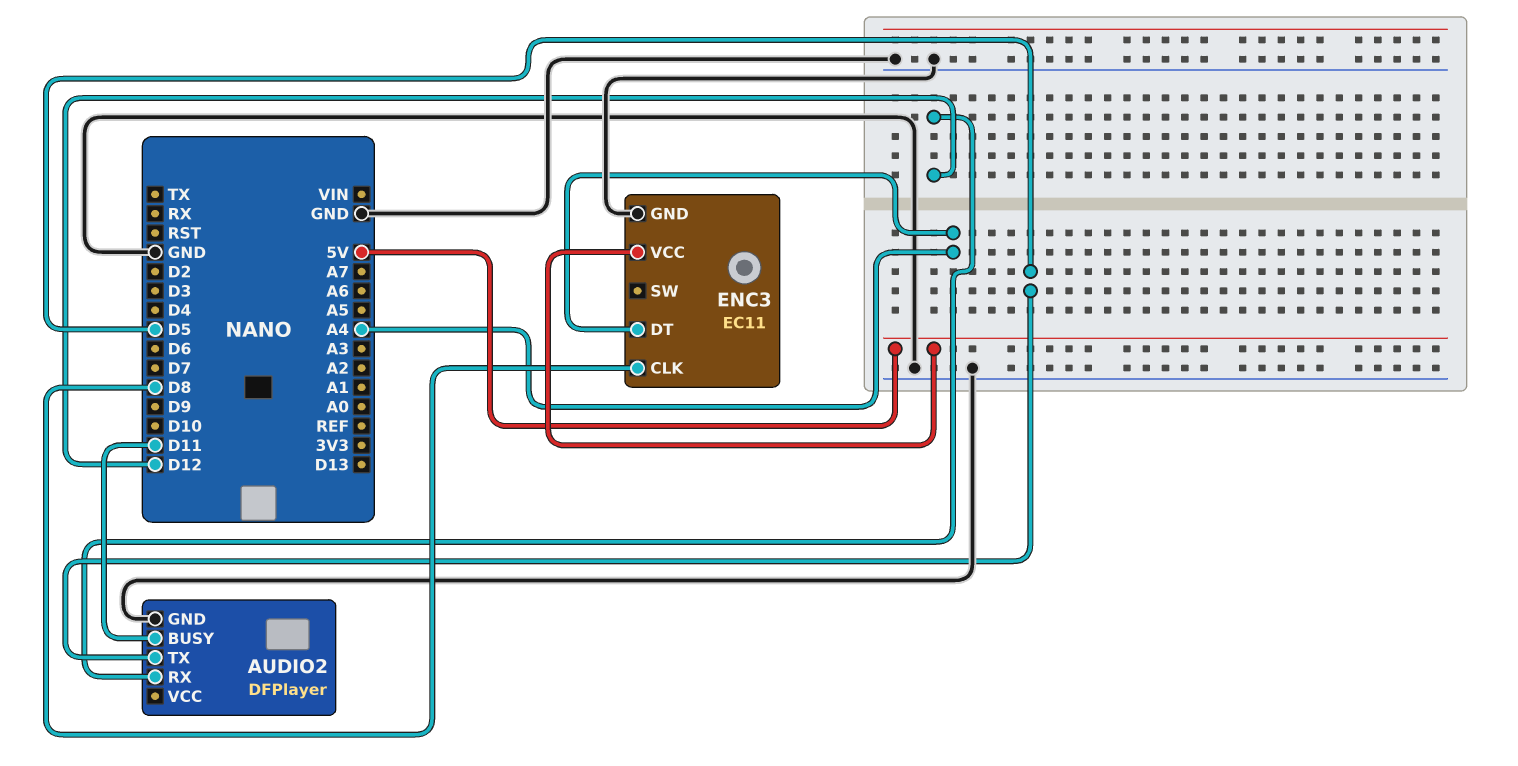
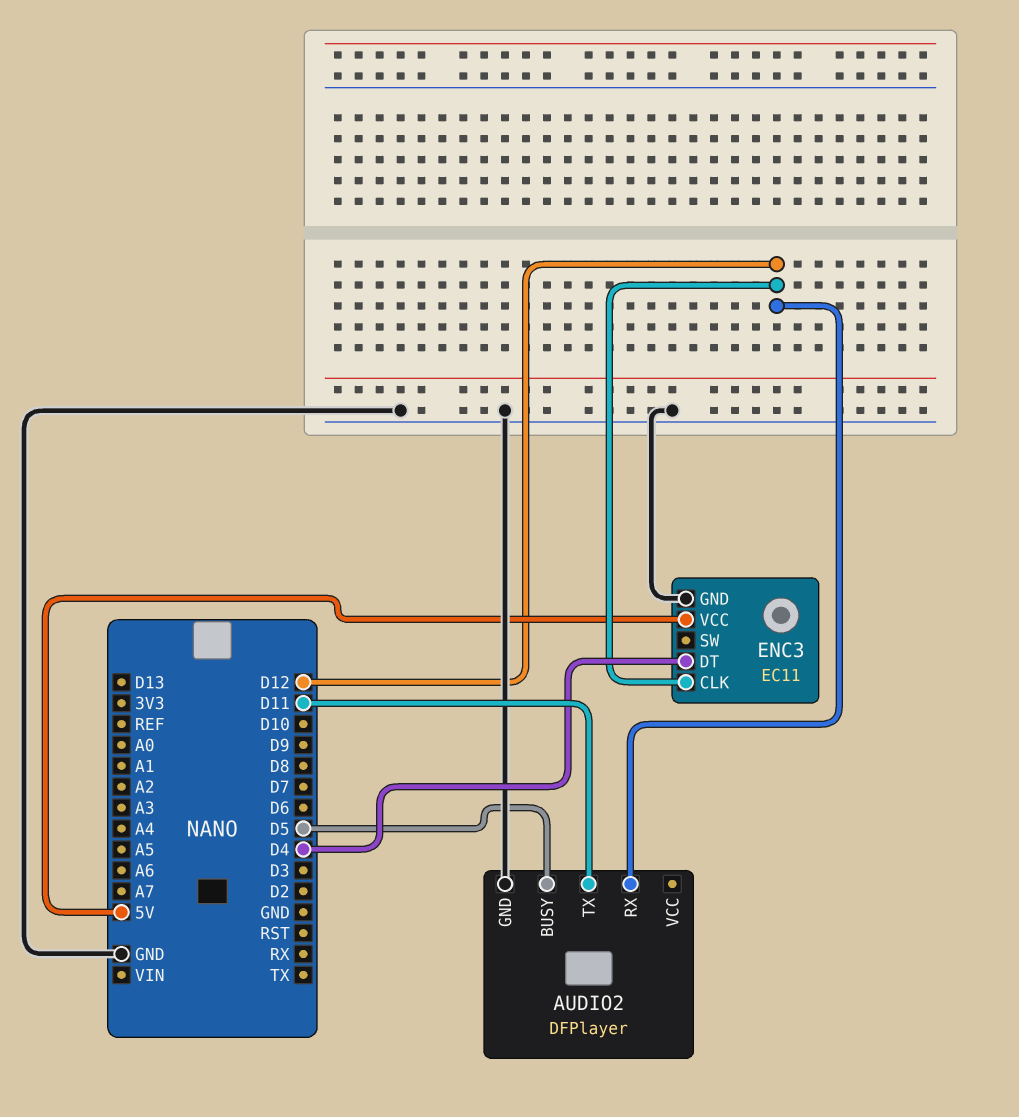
AUDIO2 pin BUSY: D11 -> D5
AUDIO2 pin TX: D5 -> D11
ENC3 pin CLK: D8 -> D12
ENC3 pin DT: A4 -> D4

